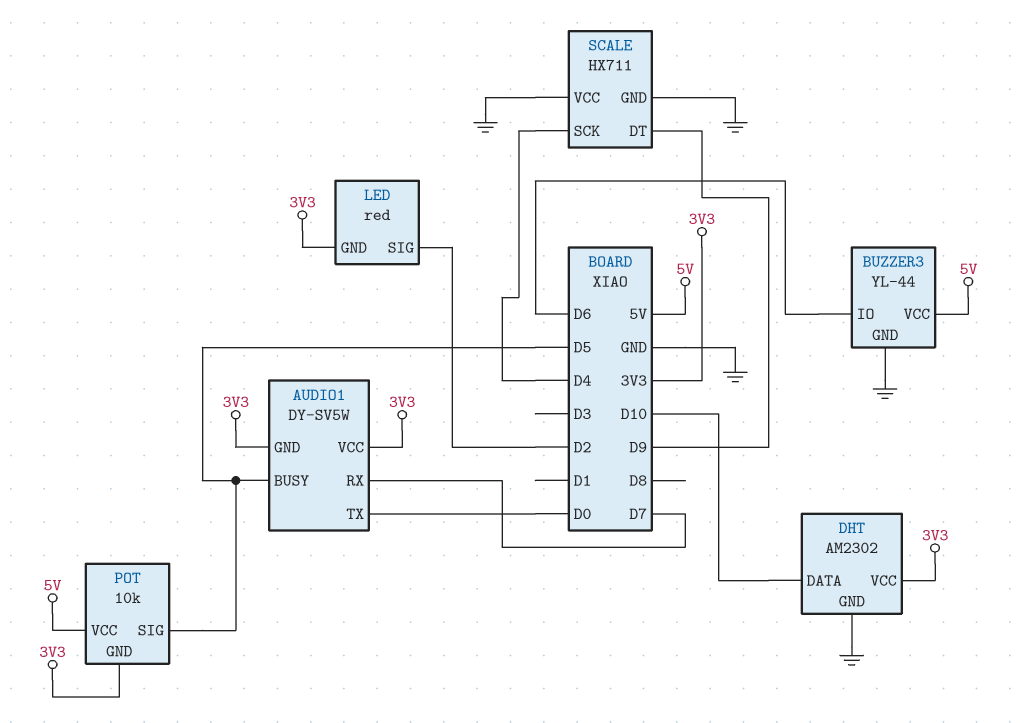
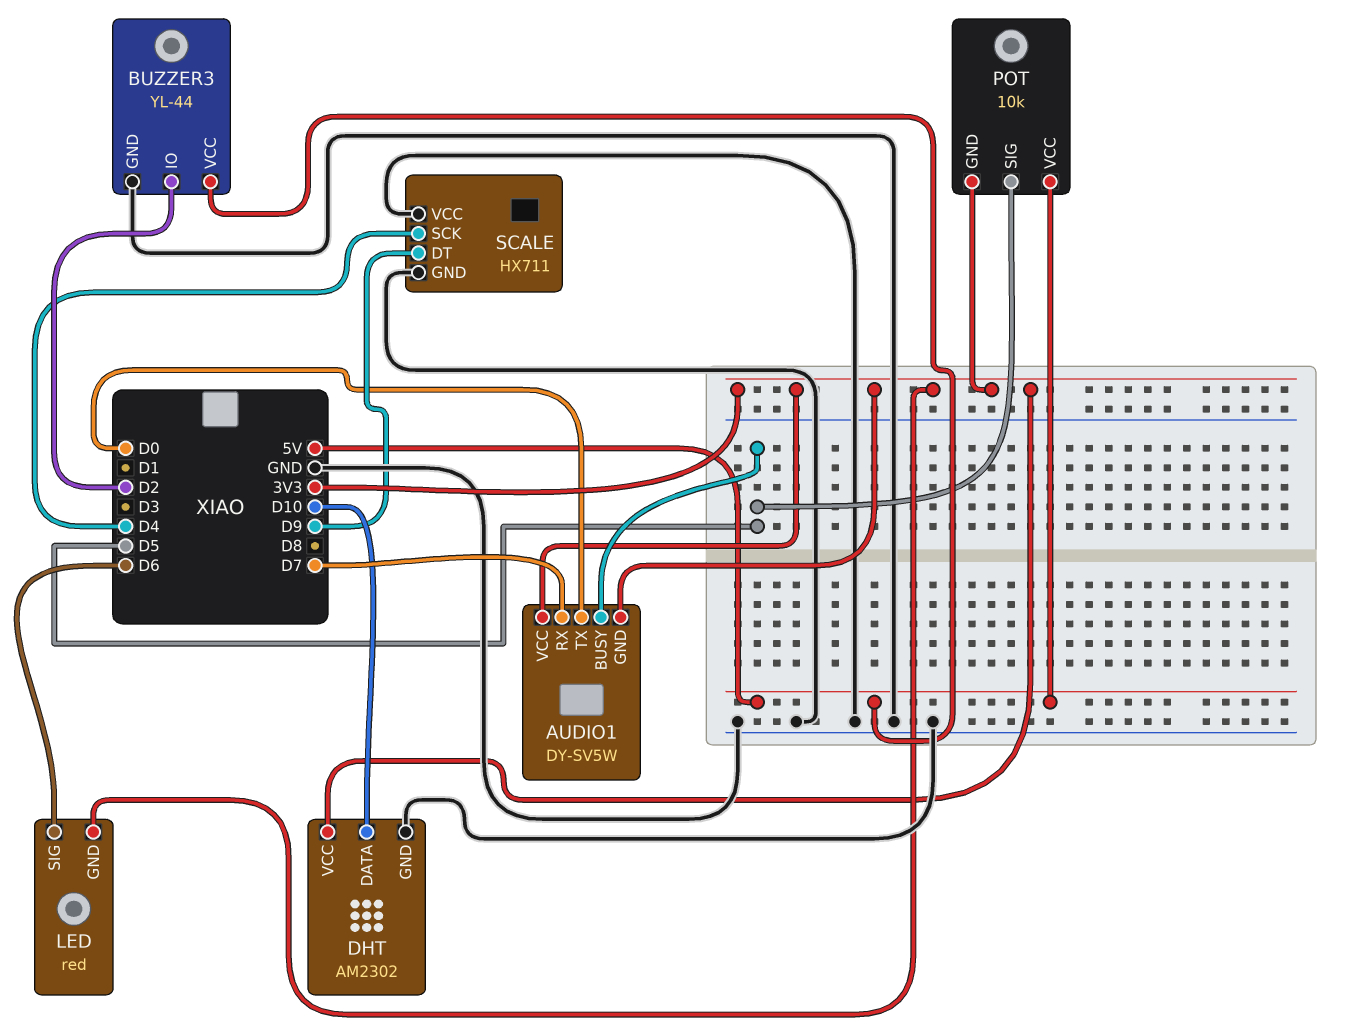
BUZZER3 pin IO: D6 -> D2
LED pin SIG: D2 -> D6

